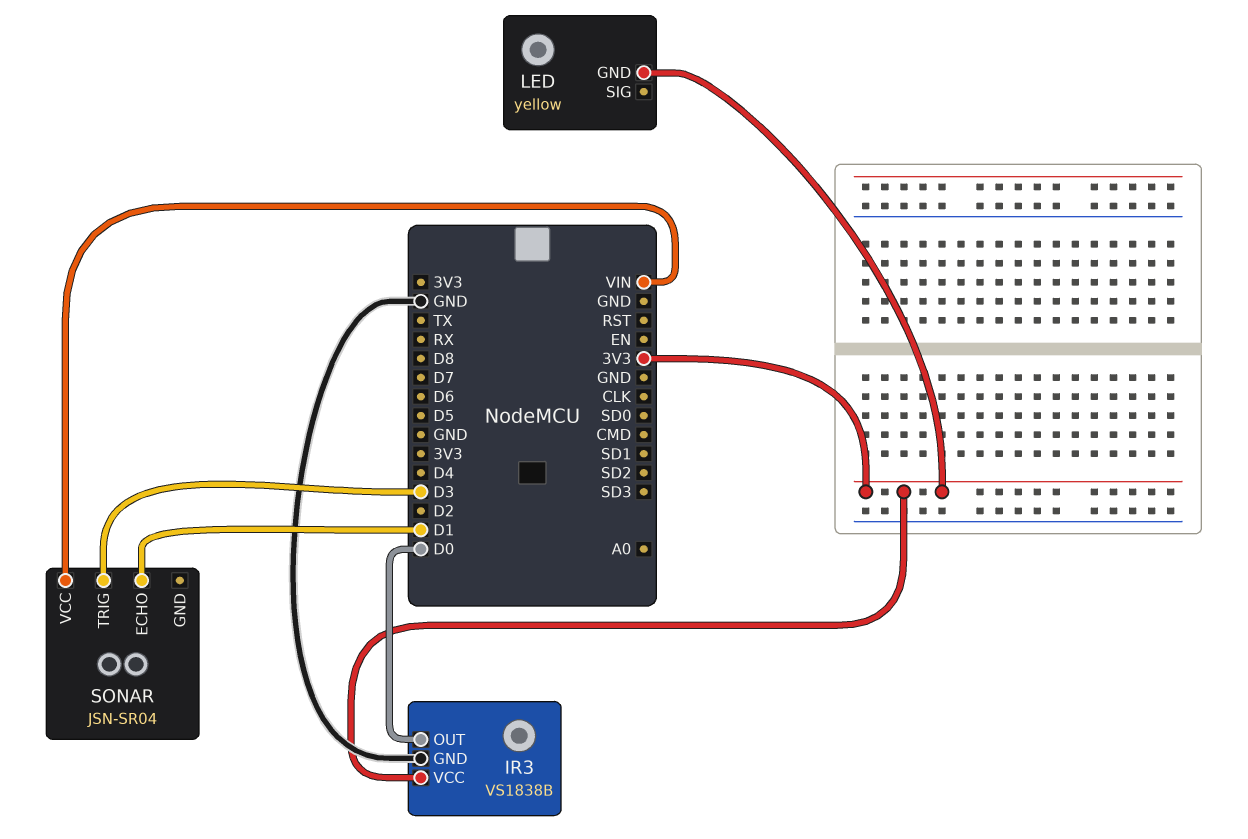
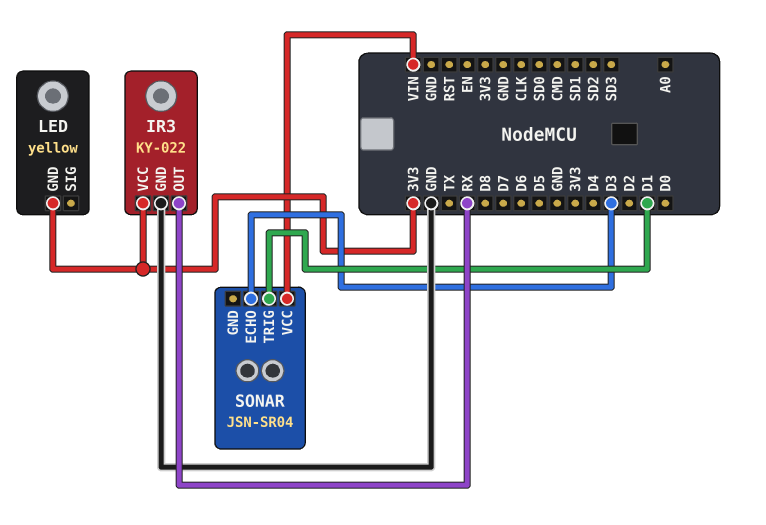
IR3: VS1838B -> KY-022
IR3 pin OUT: D0 -> RX
SONAR pin ECHO: D1 -> D3
SONAR pin TRIG: D3 -> D1

